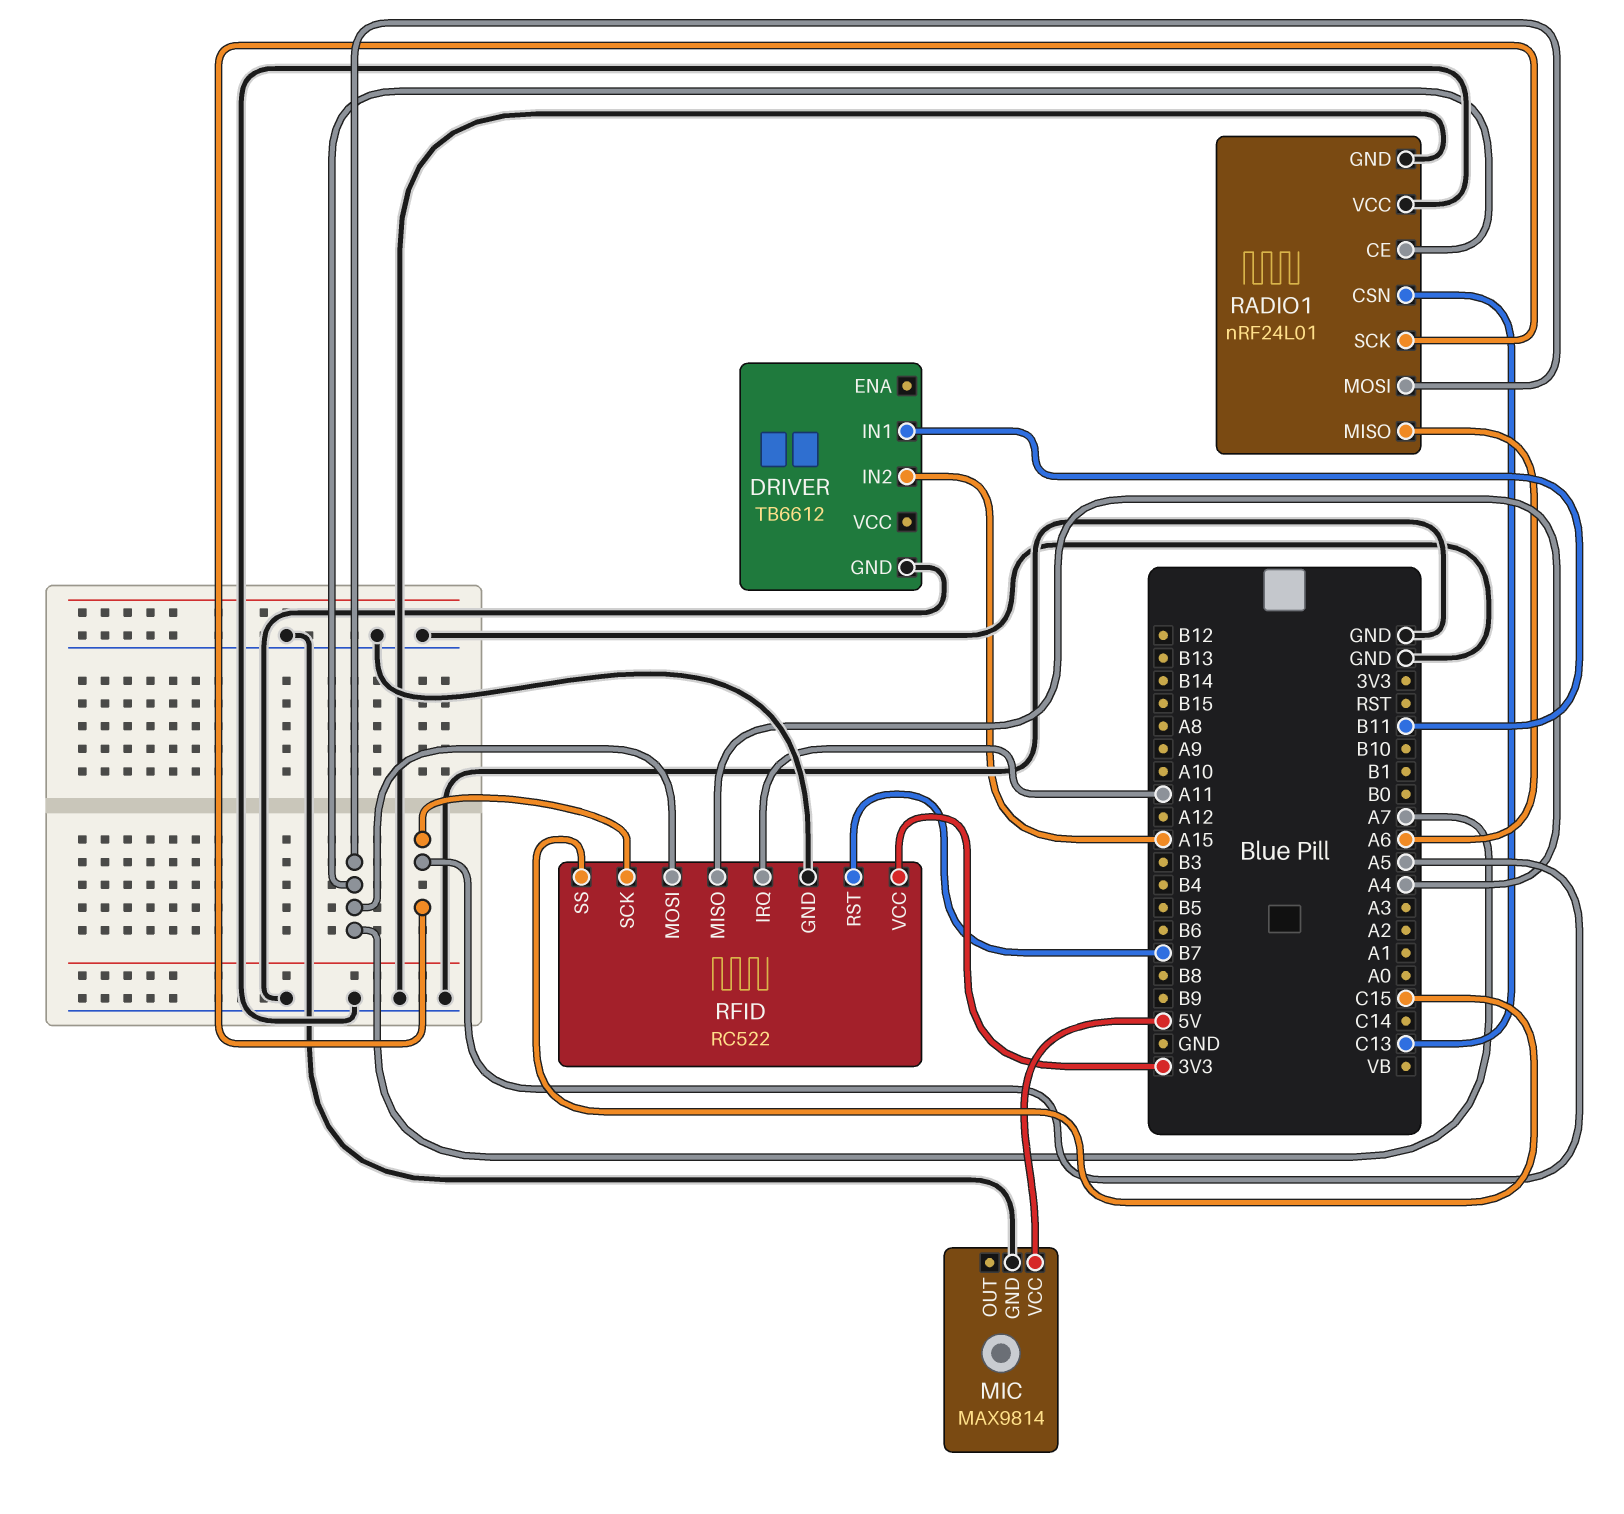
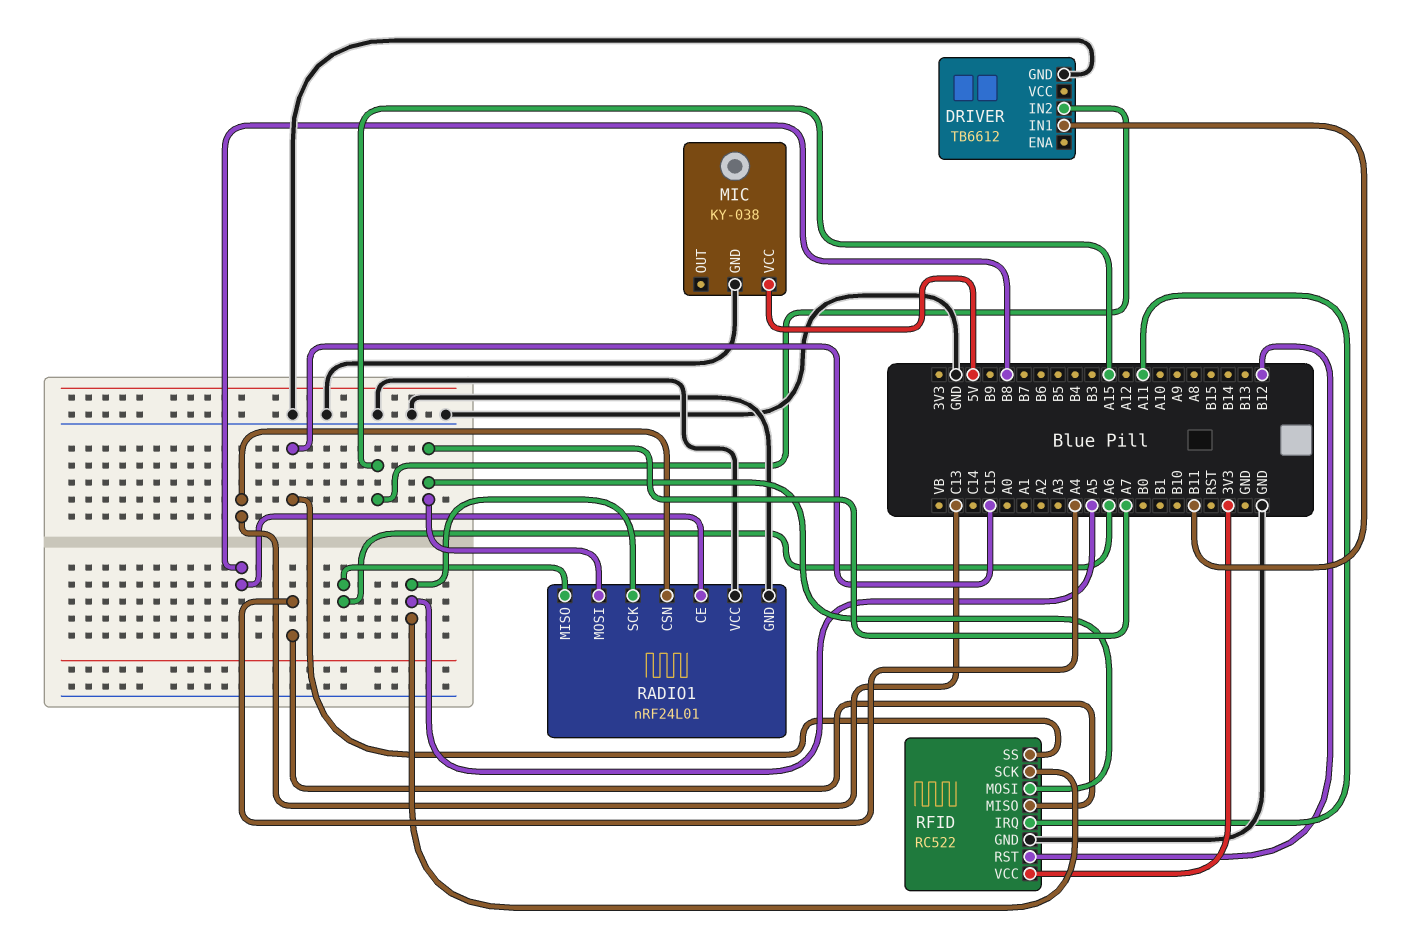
MIC: MAX9814 -> KY-038
RADIO1 pin CE: A7 -> B8
RFID pin RST: B7 -> B12

